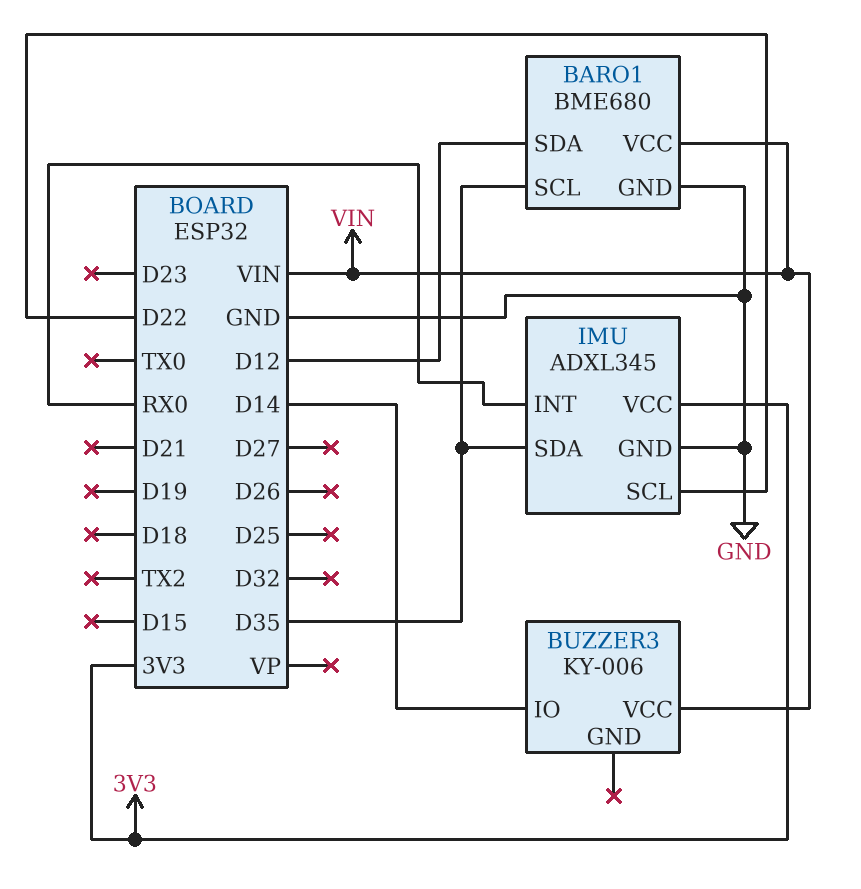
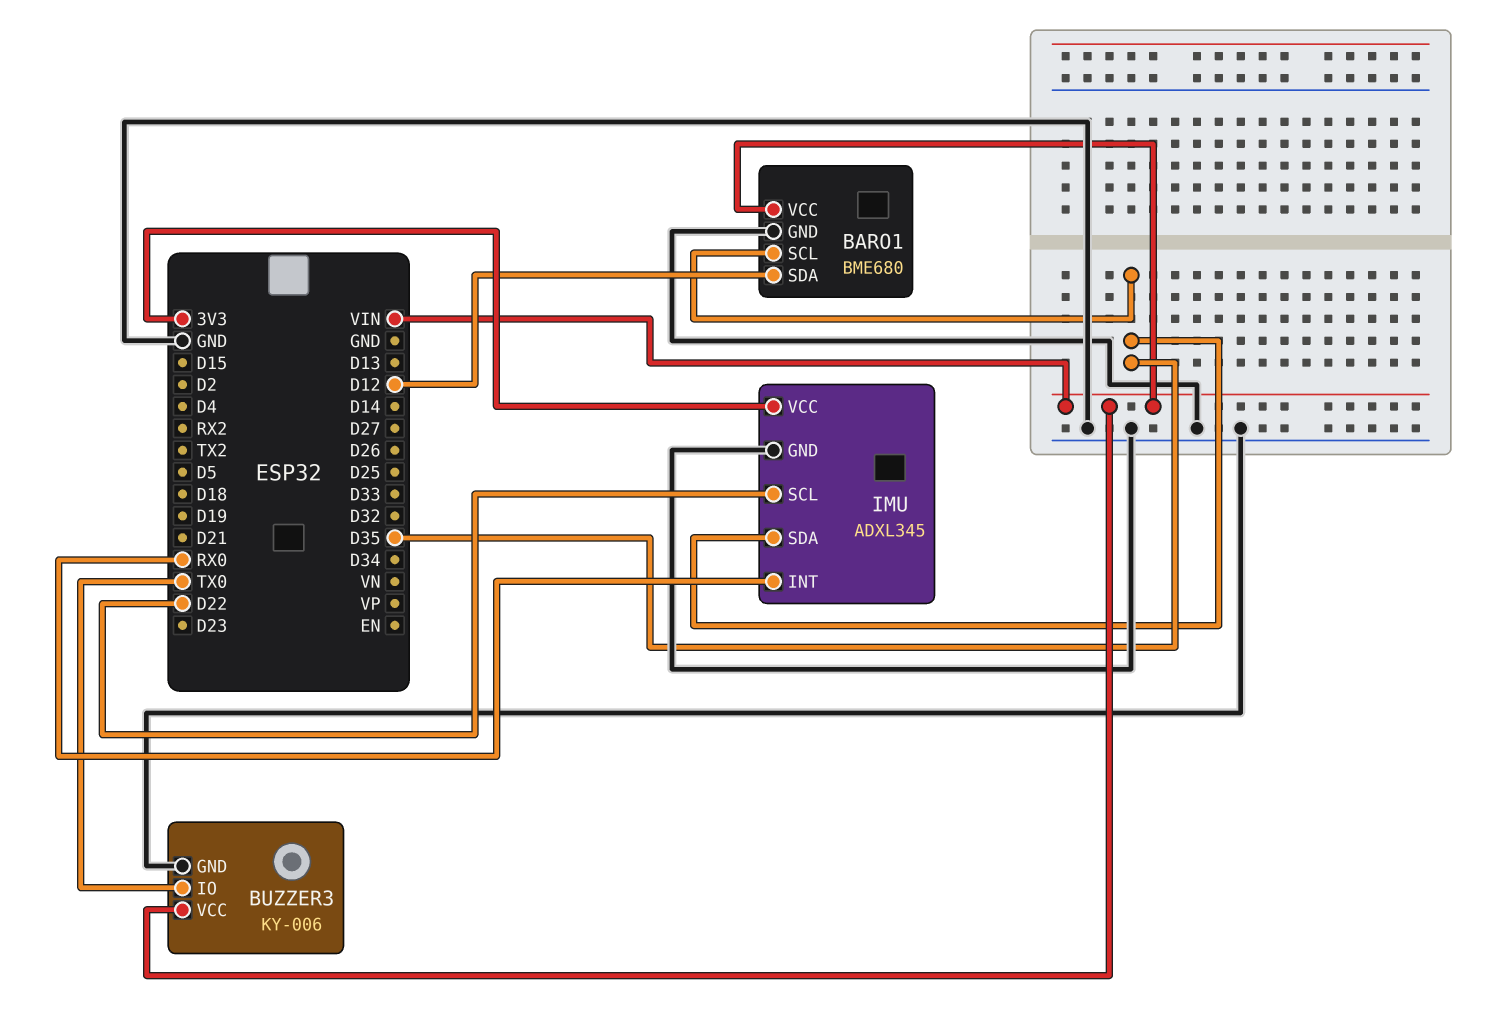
BUZZER3 pin GND: none -> GND
BUZZER3 pin IO: D14 -> TX0

